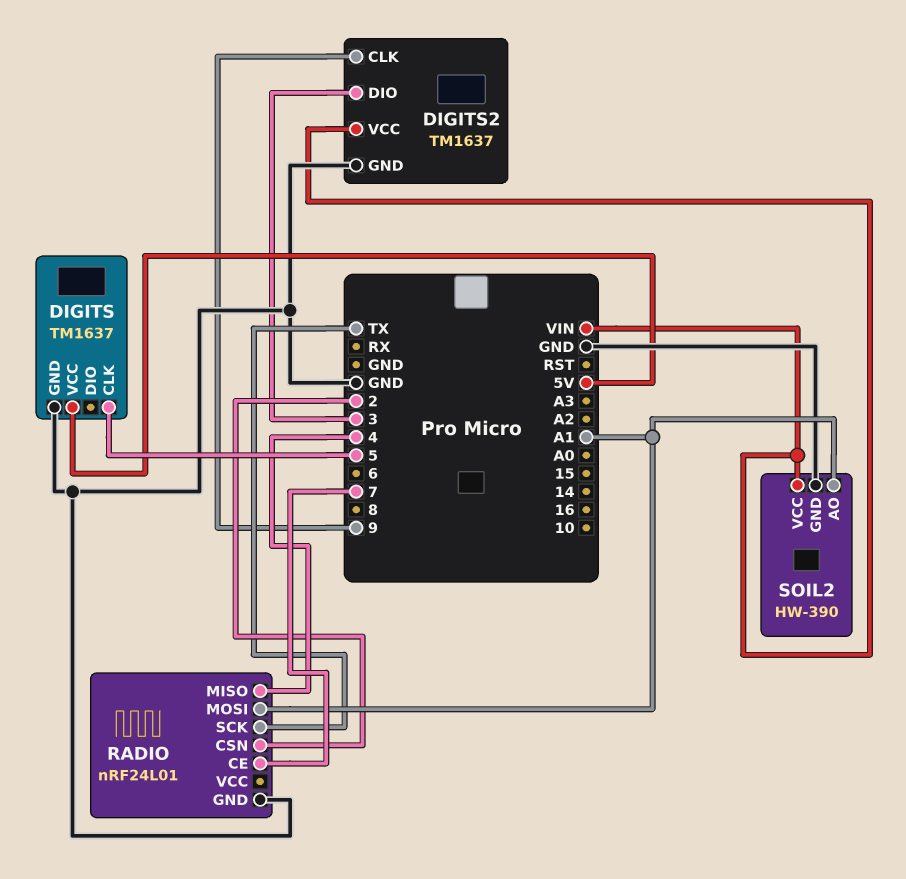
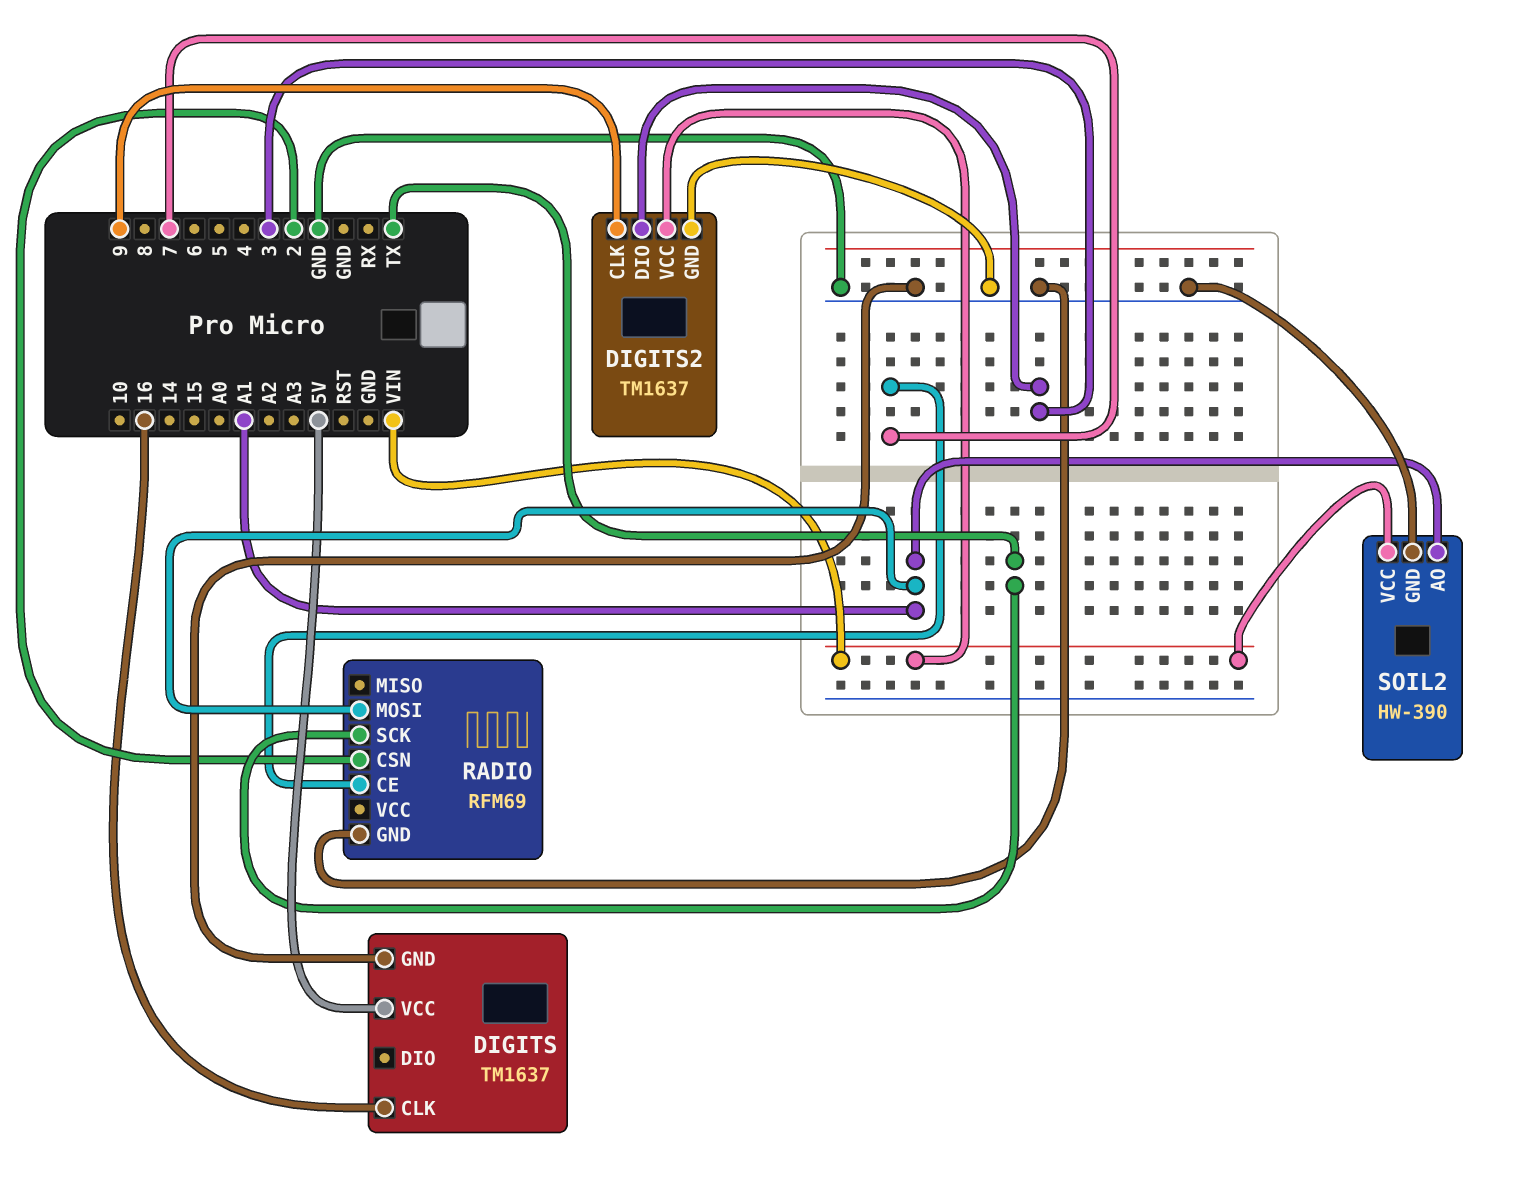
DIGITS pin CLK: 5 -> 16
RADIO: nRF24L01 -> RFM69
RADIO pin MISO: 4 -> none

